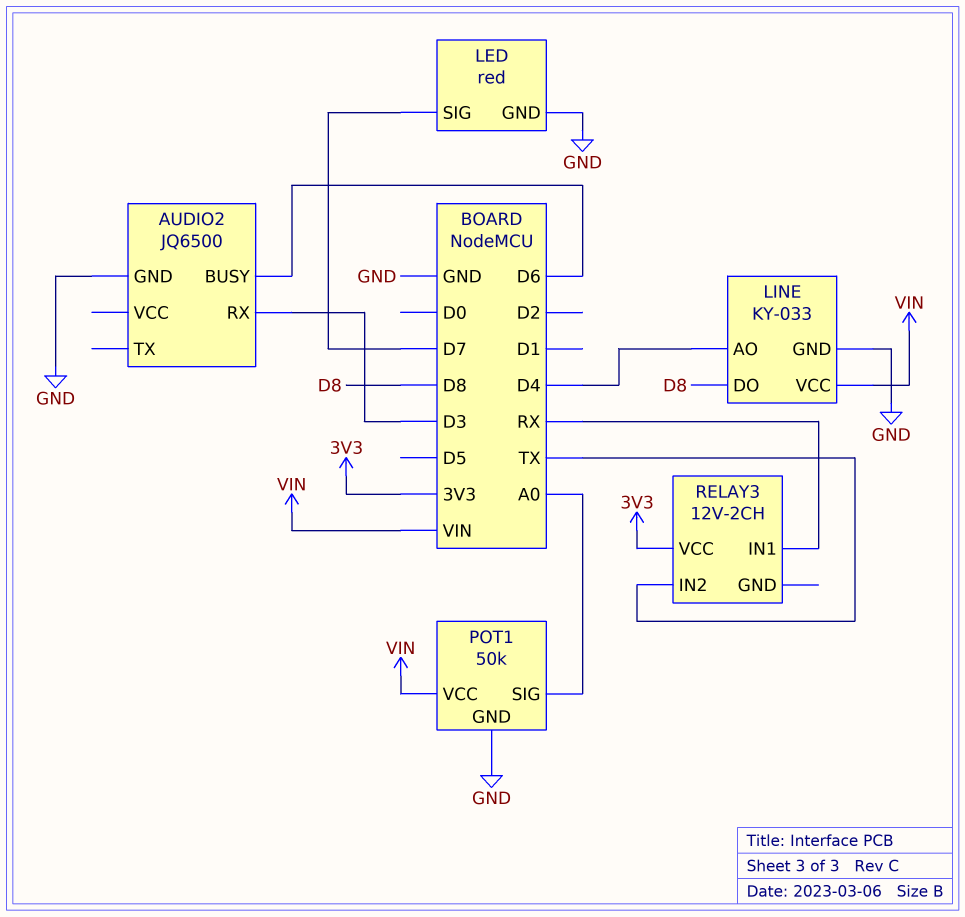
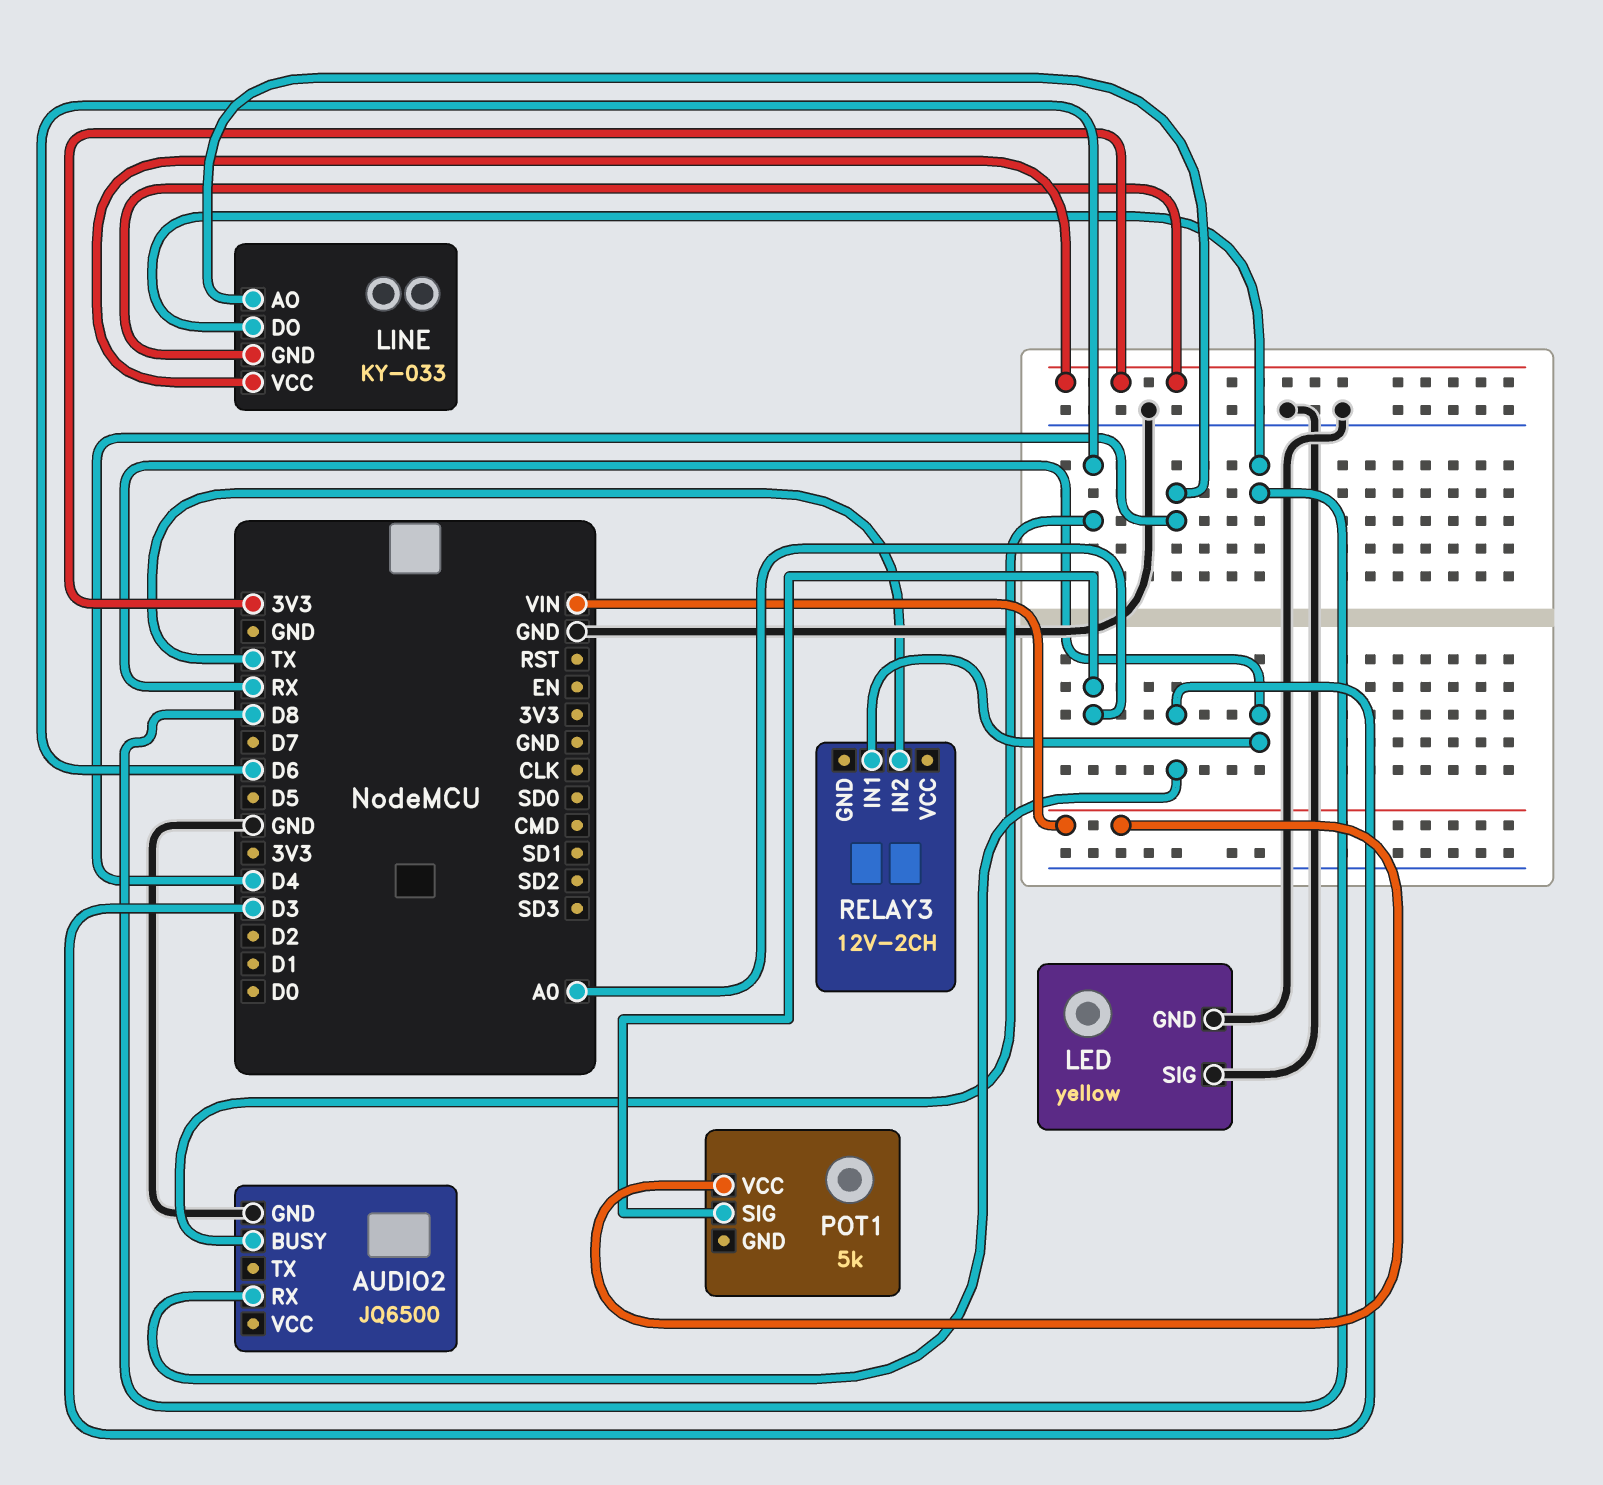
LED: red -> yellow
LED pin SIG: D7 -> GND
LINE pin GND: GND -> 3V3
LINE pin VCC: VIN -> 3V3
POT1: 50k -> 5k
POT1 pin GND: GND -> none
RELAY3 pin VCC: 3V3 -> none

